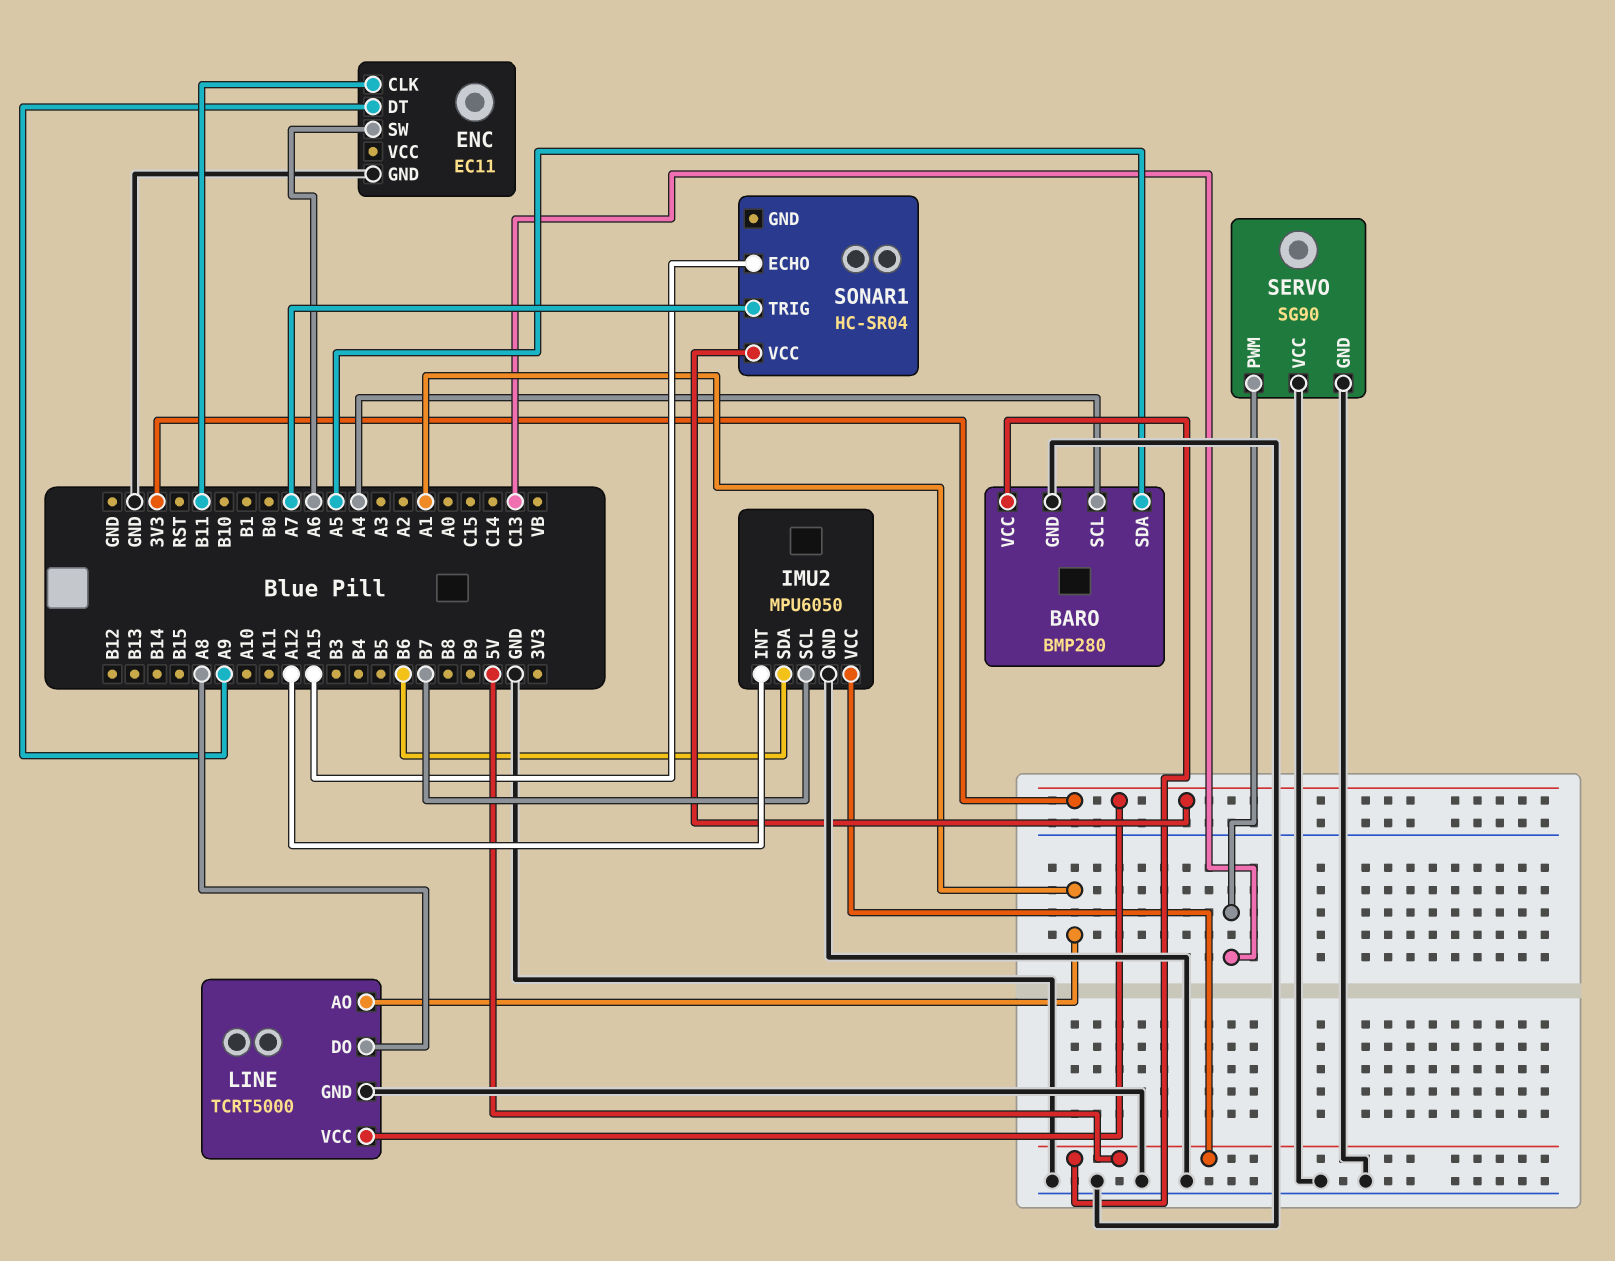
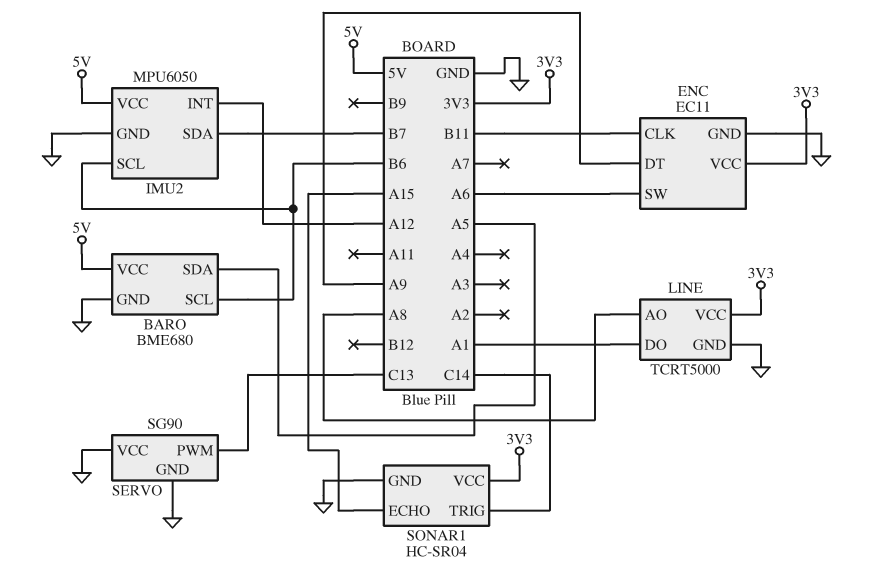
BARO: BMP280 -> BME680
BARO pin SCL: A4 -> B6
ENC pin VCC: none -> 3V3
IMU2 pin SCL: B7 -> B6
IMU2 pin SDA: B6 -> B7
LINE pin AO: A1 -> A8
LINE pin DO: A8 -> A1
SONAR1 pin GND: none -> GND
SONAR1 pin TRIG: A7 -> C14

